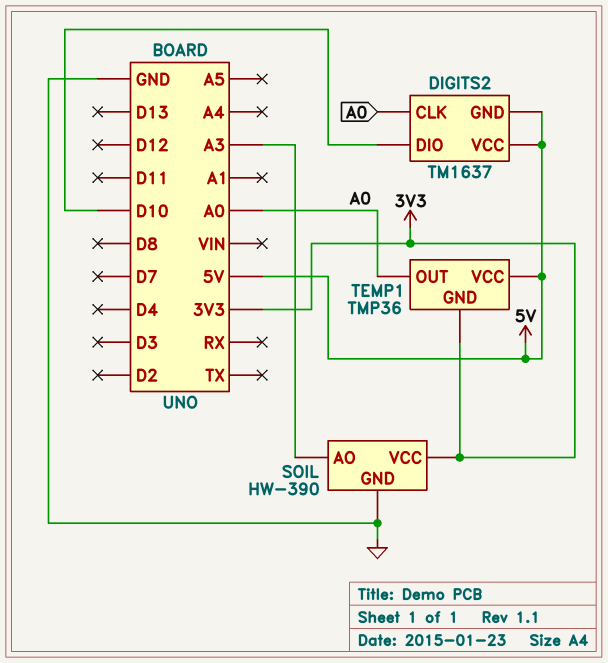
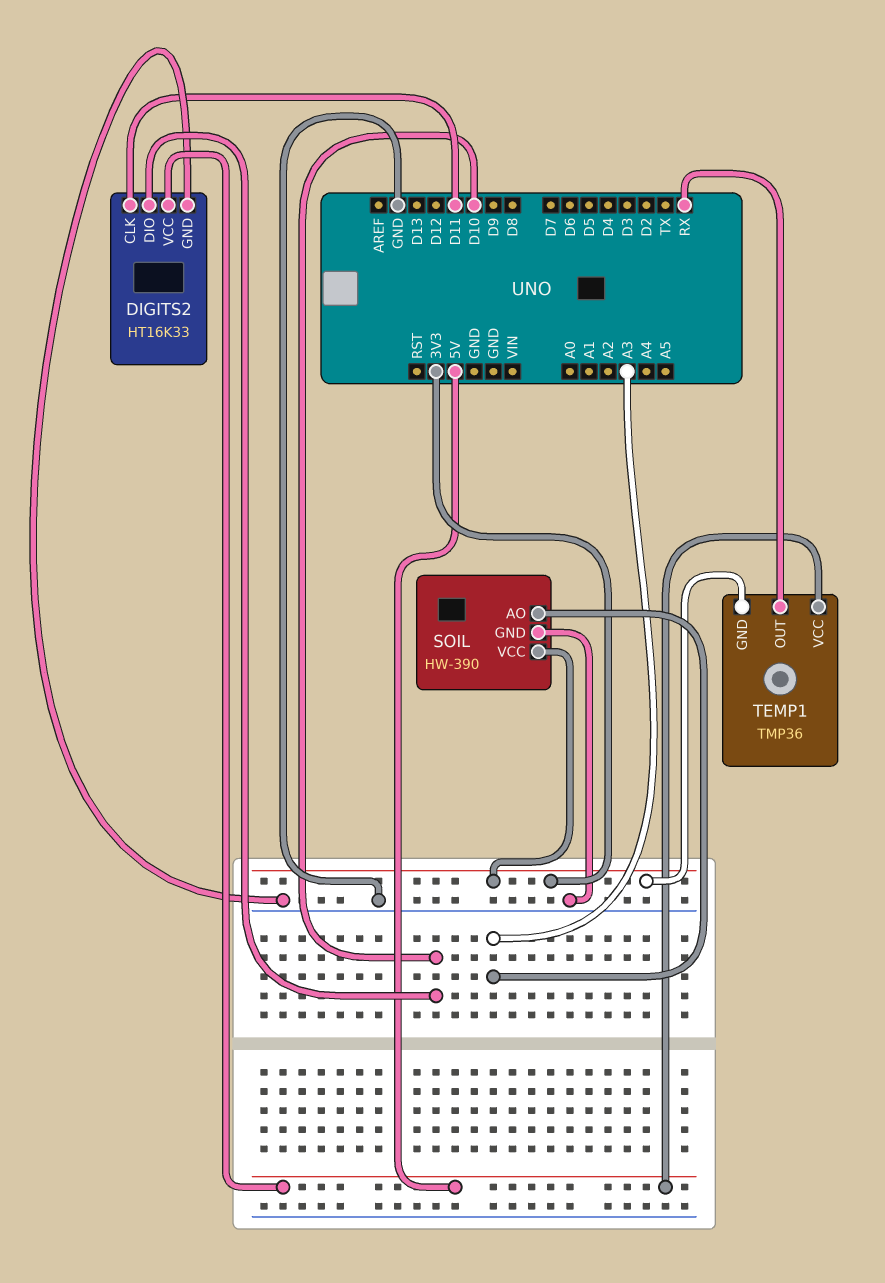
DIGITS2: TM1637 -> HT16K33
DIGITS2 pin CLK: A0 -> D11
DIGITS2 pin GND: 5V -> GND
TEMP1 pin OUT: A0 -> RX

